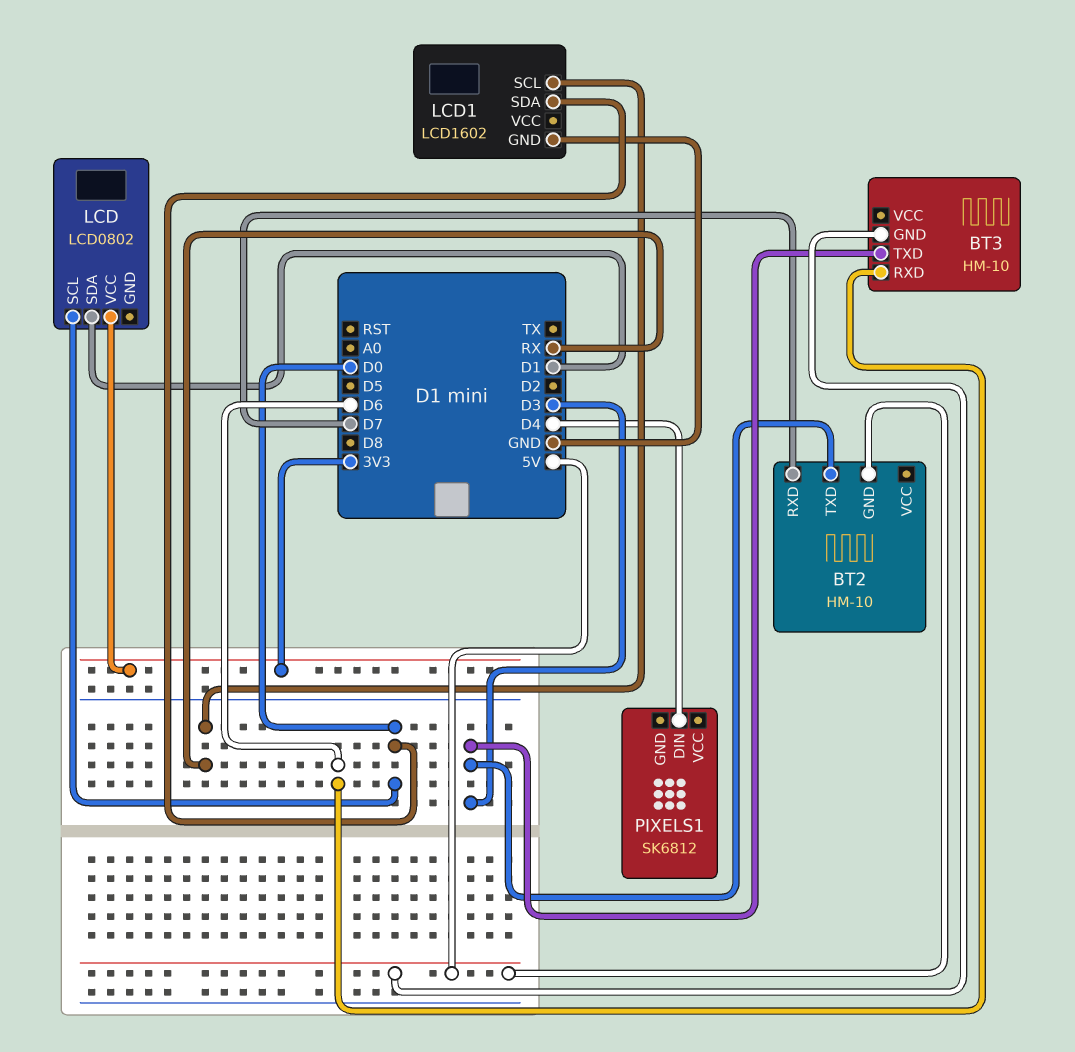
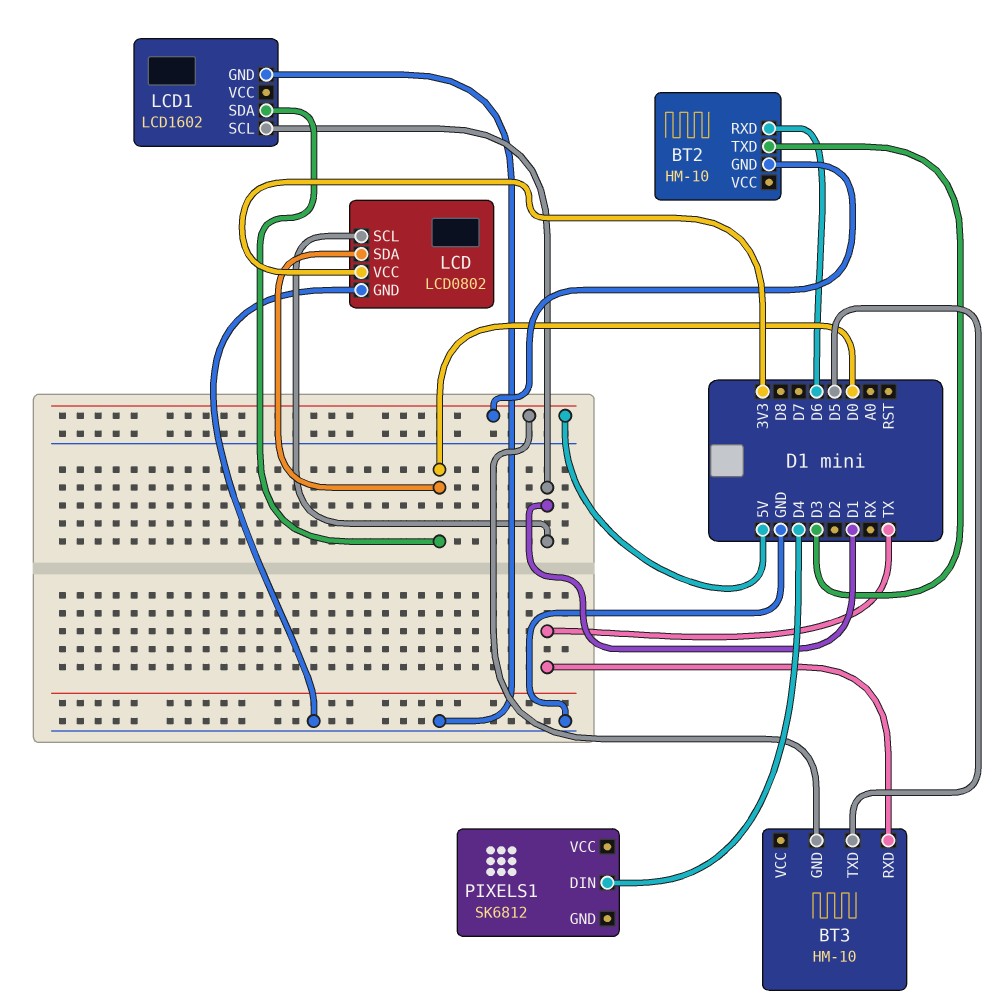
BT2 pin RXD: D7 -> D6
BT3 pin RXD: D6 -> TX
BT3 pin TXD: D3 -> D5
LCD pin GND: none -> GND
LCD pin SCL: D0 -> D1
LCD pin SDA: D1 -> D0
LCD1 pin SCL: RX -> D1

